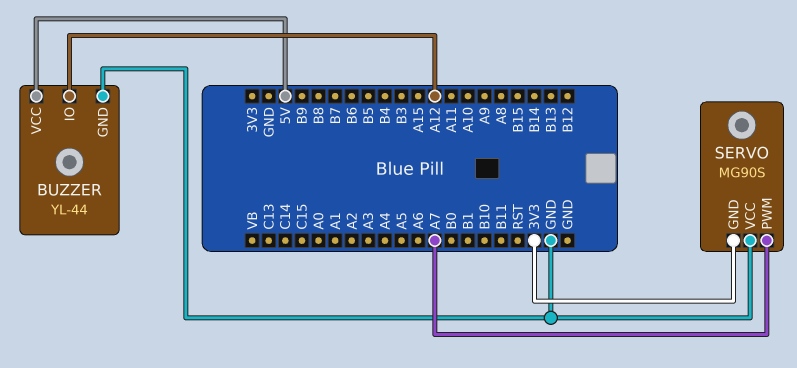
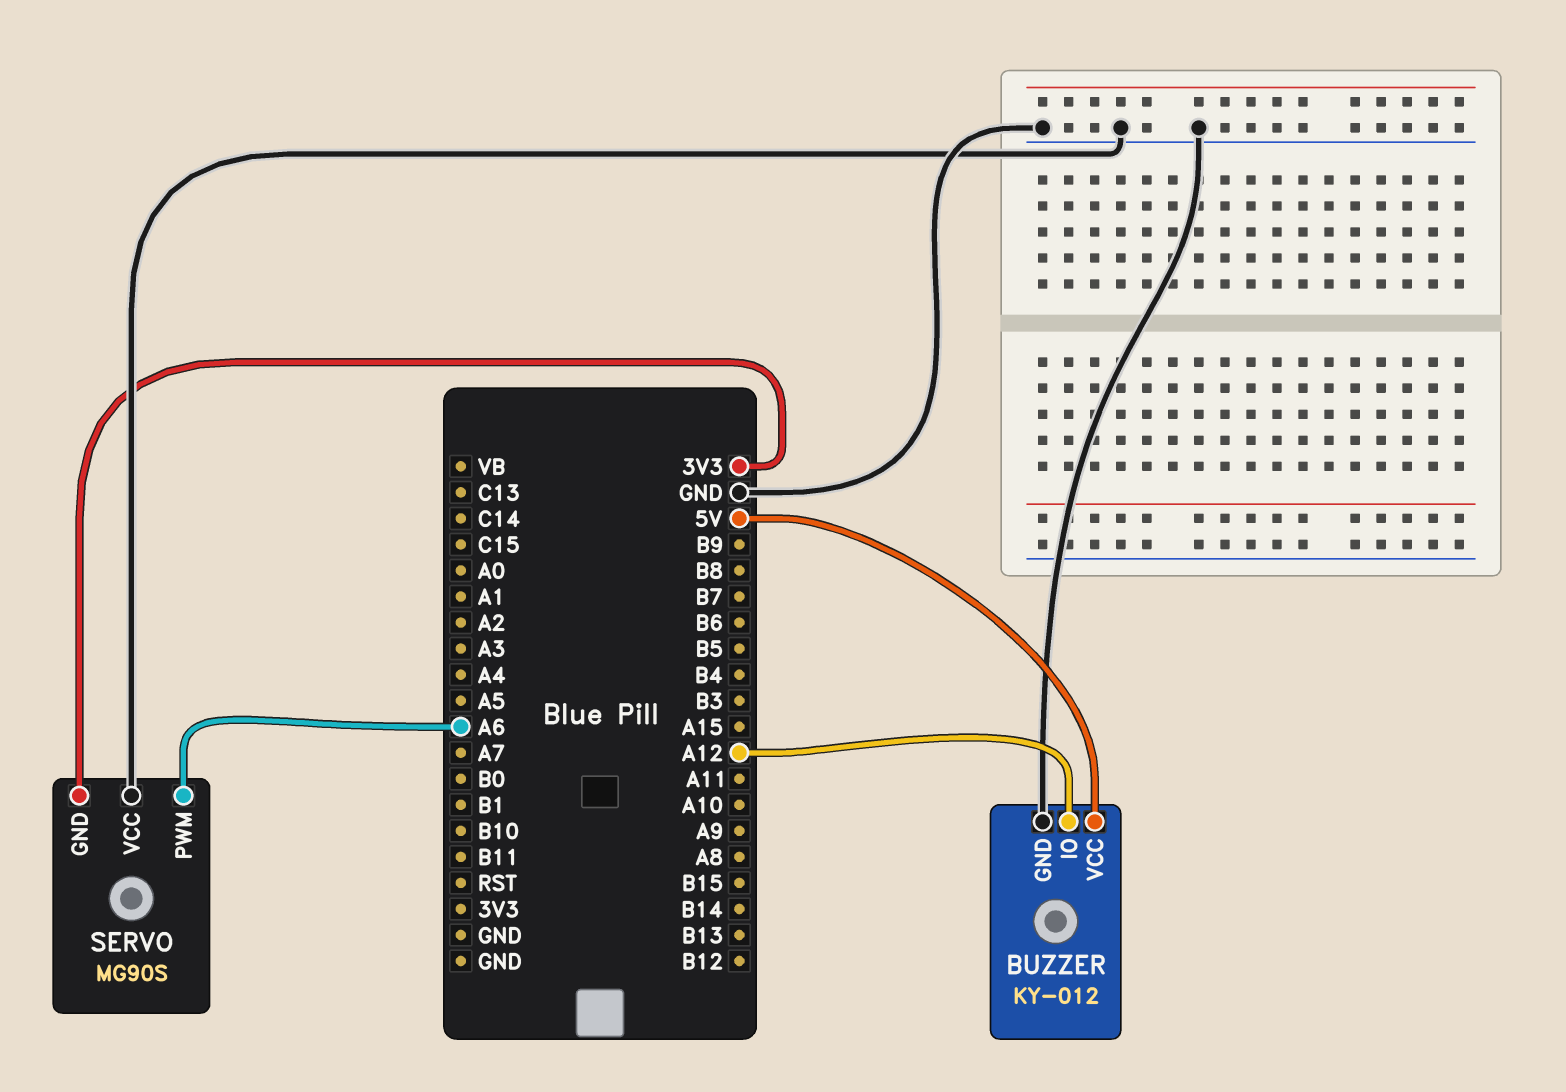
BUZZER: YL-44 -> KY-012
SERVO pin PWM: A7 -> A6

